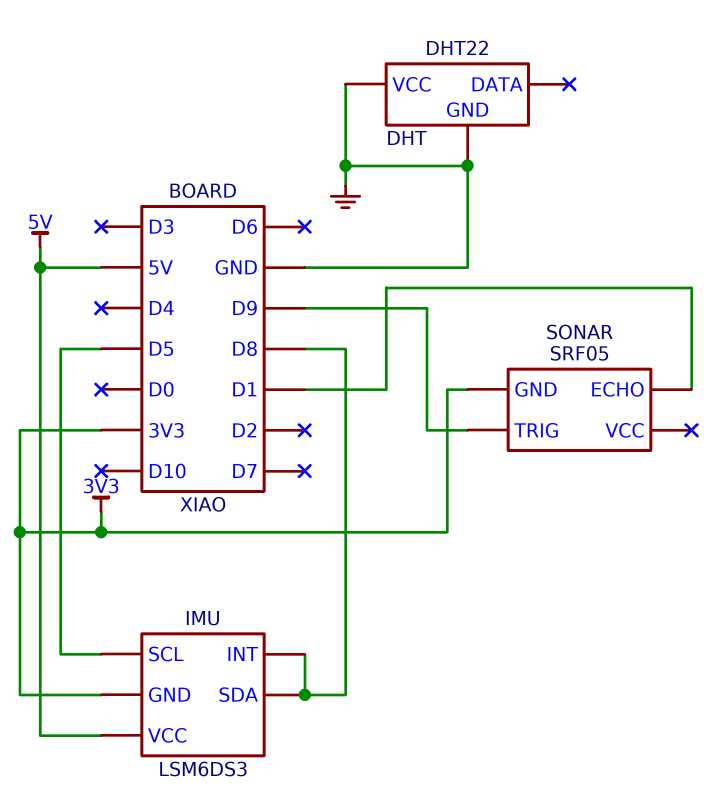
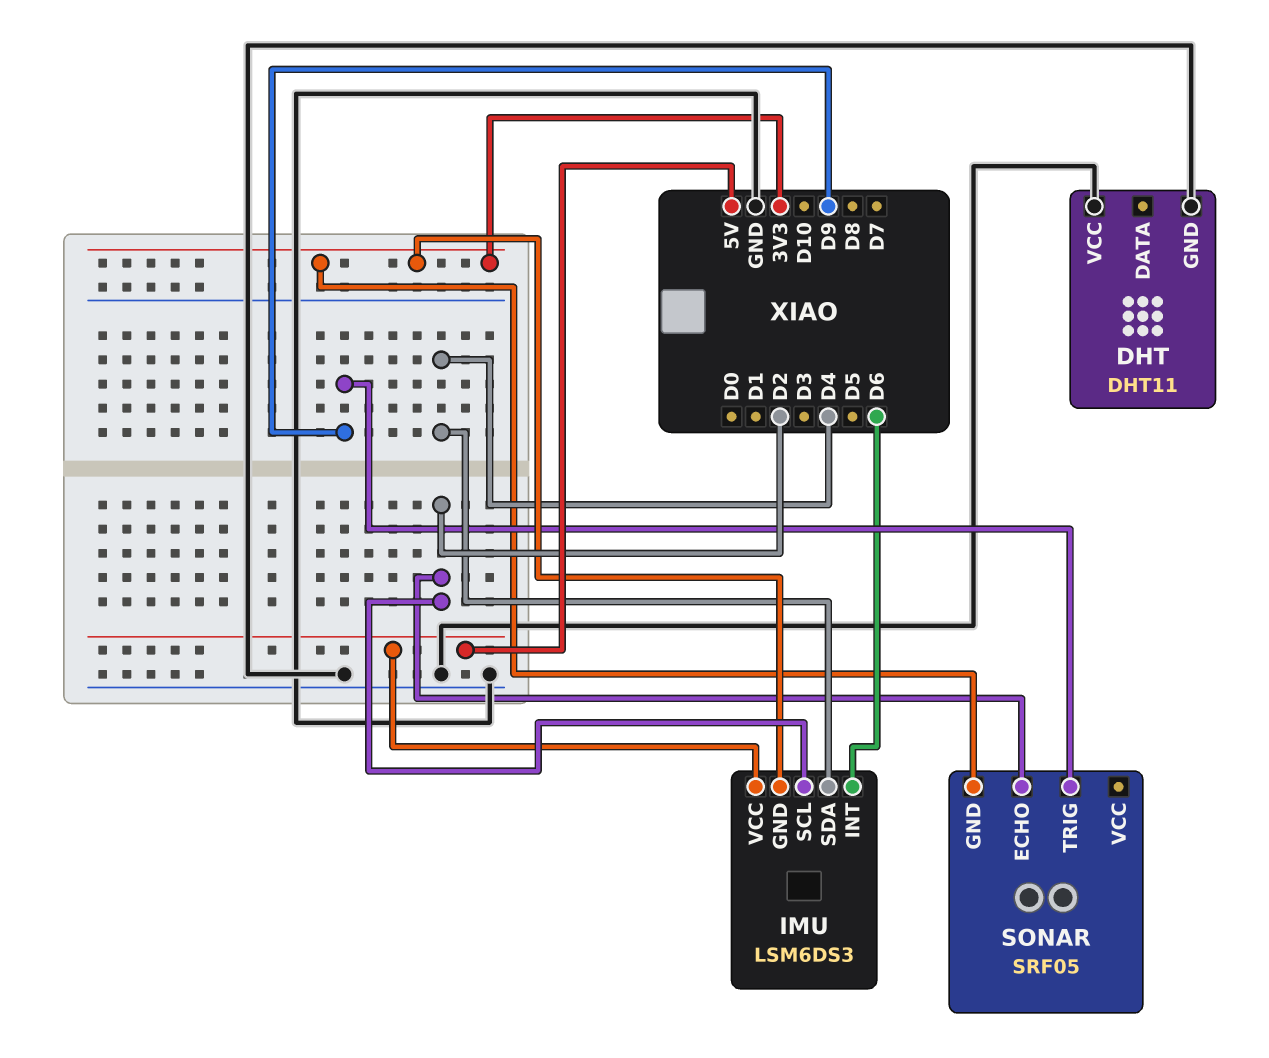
DHT: DHT22 -> DHT11
IMU pin INT: D8 -> D6
IMU pin SCL: D5 -> D2
IMU pin SDA: D8 -> D4
SONAR pin ECHO: D1 -> D2

